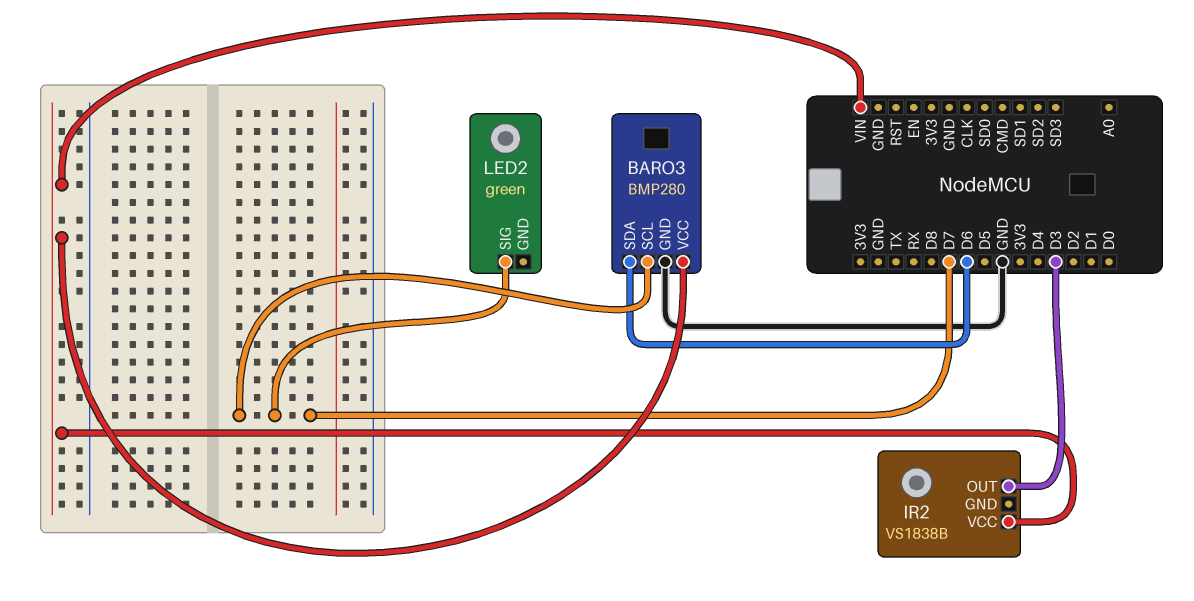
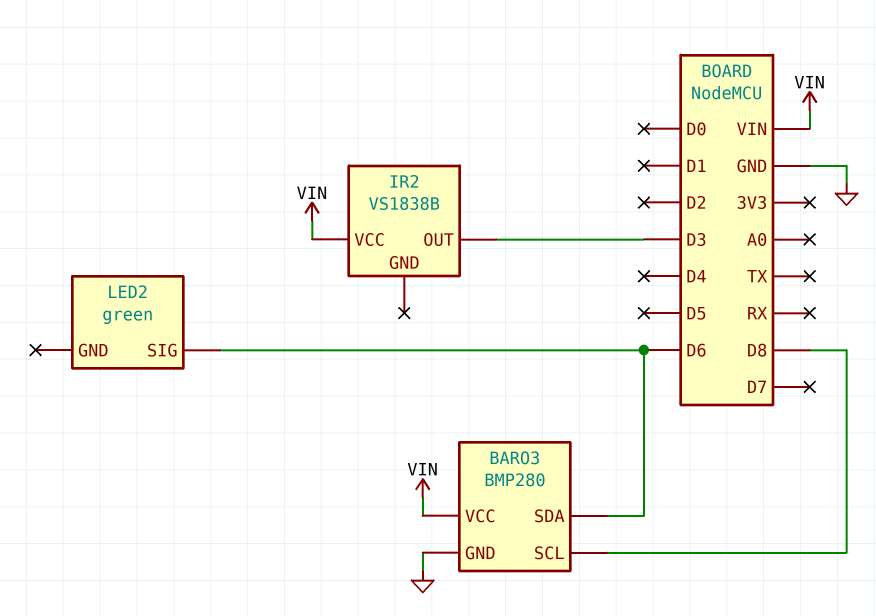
BARO3 pin SCL: D7 -> D8
LED2 pin SIG: D7 -> D6

